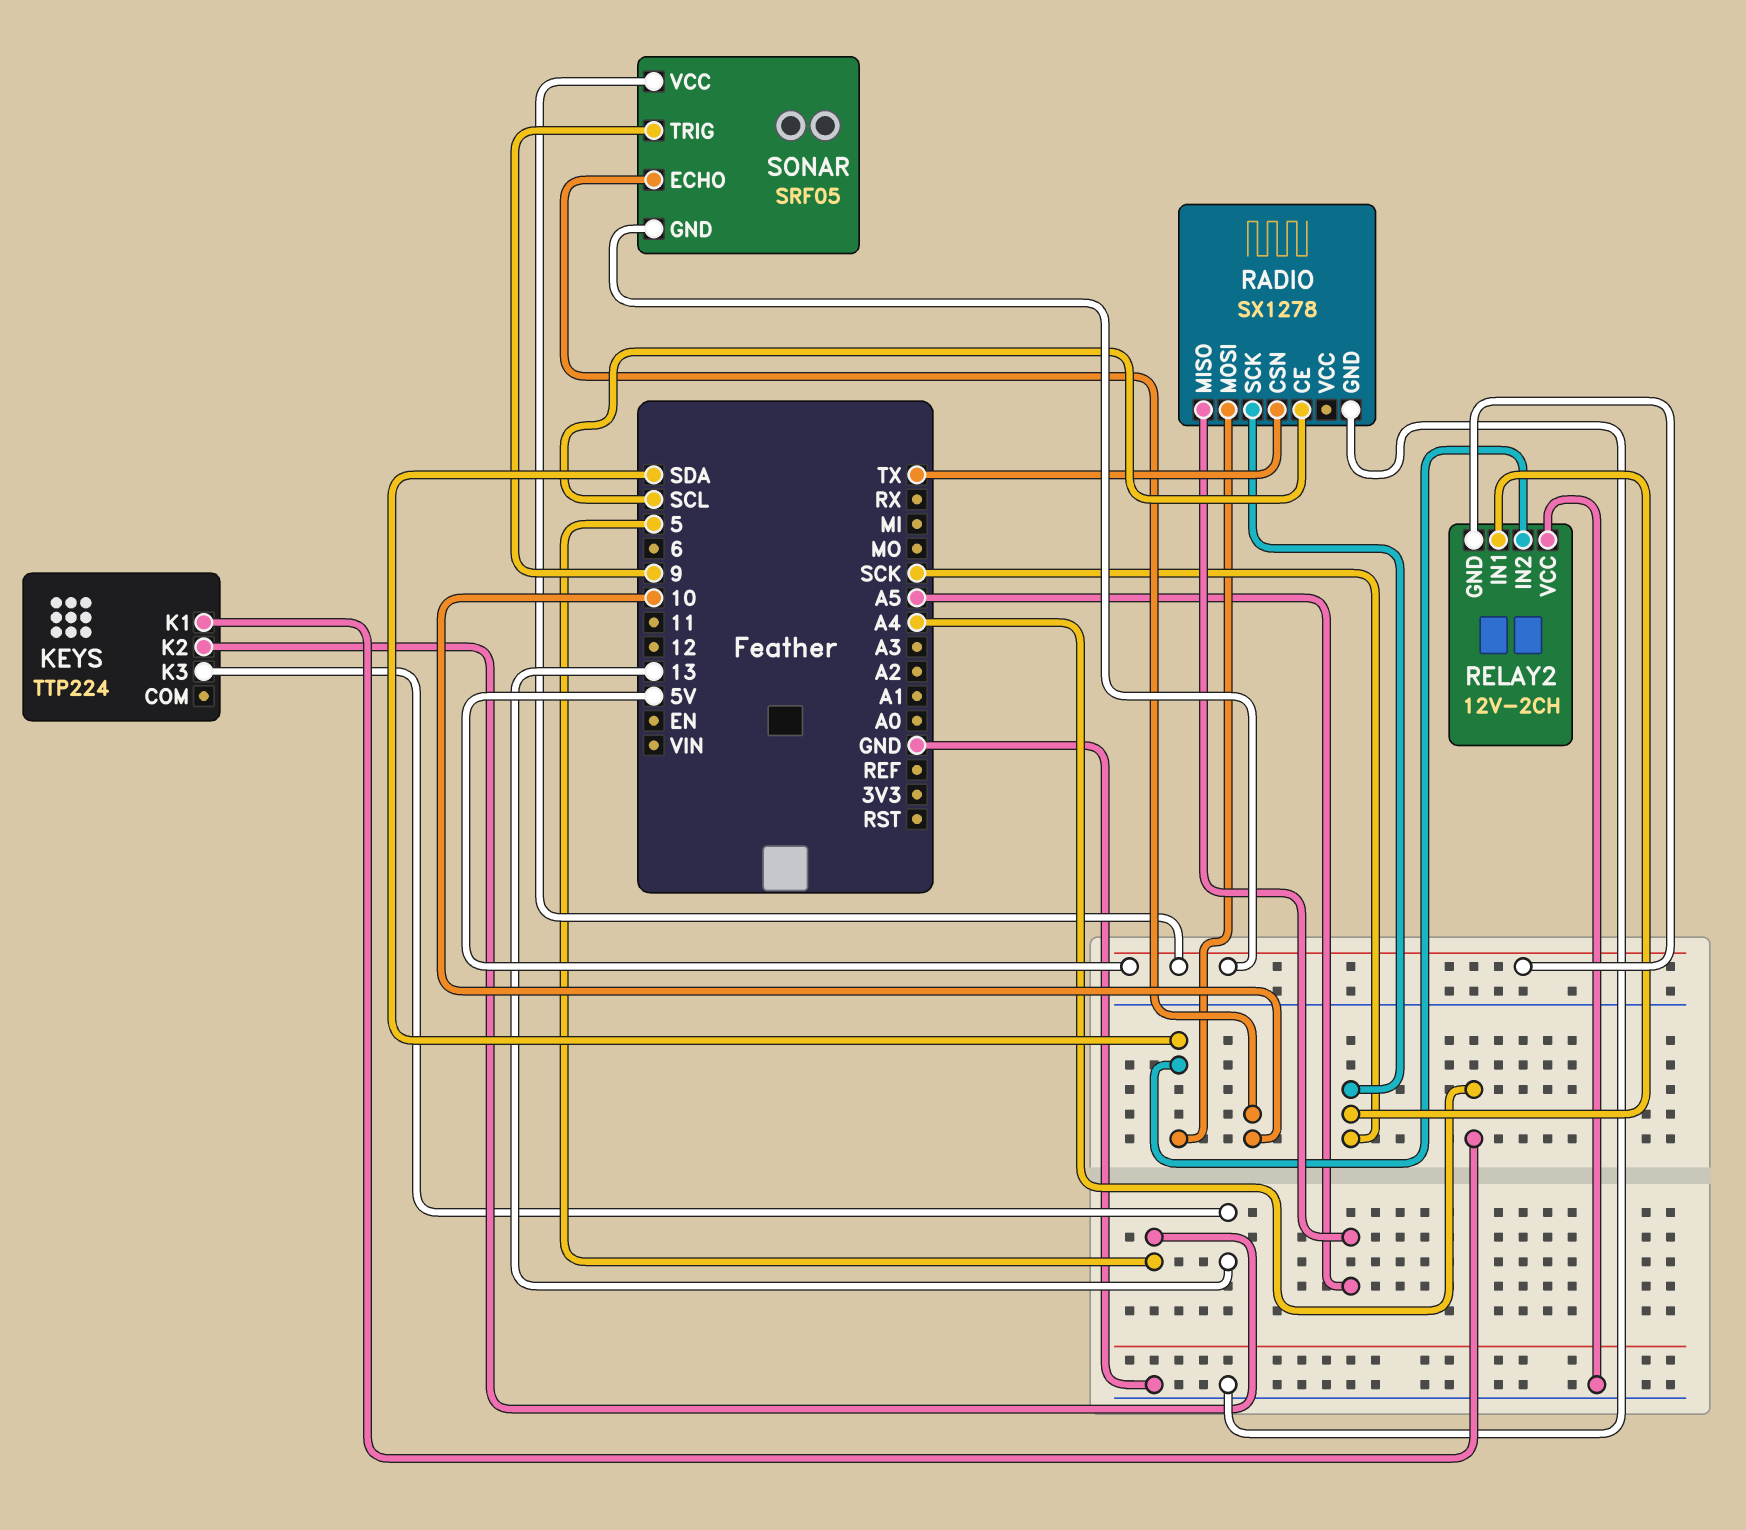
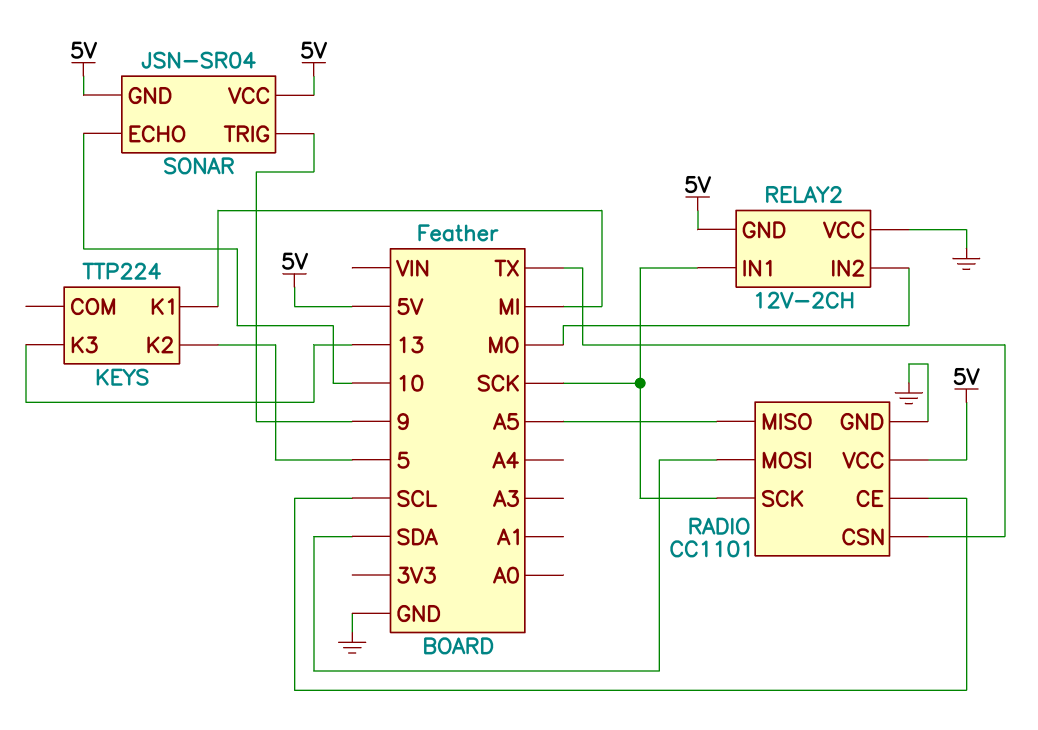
KEYS pin K1: A4 -> MI
RADIO: SX1278 -> CC1101
RADIO pin VCC: none -> 5V
RELAY2 pin IN2: SDA -> MO
SONAR: SRF05 -> JSN-SR04

